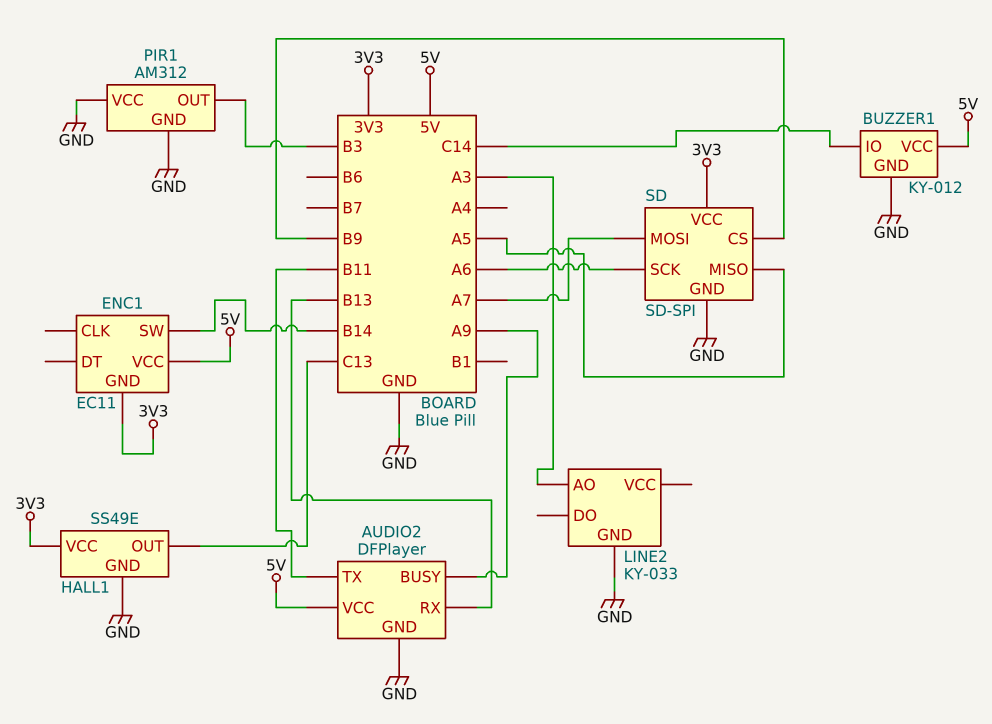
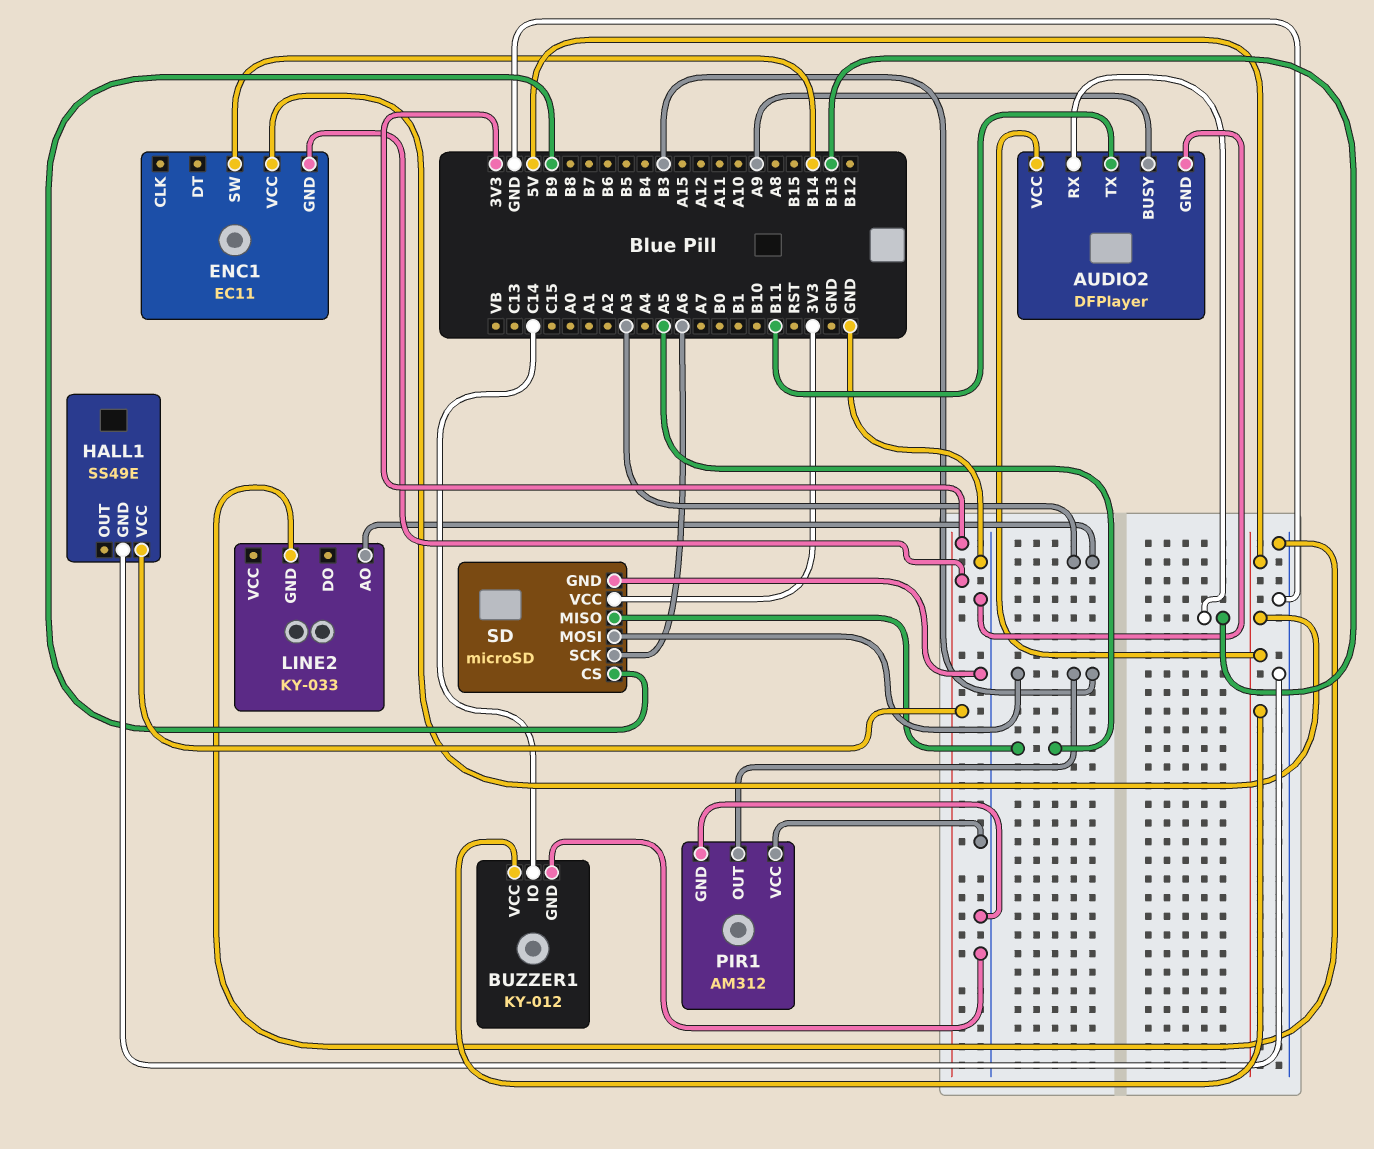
HALL1 pin OUT: C13 -> none
SD: SD-SPI -> microSD
SD pin MOSI: A7 -> B3

